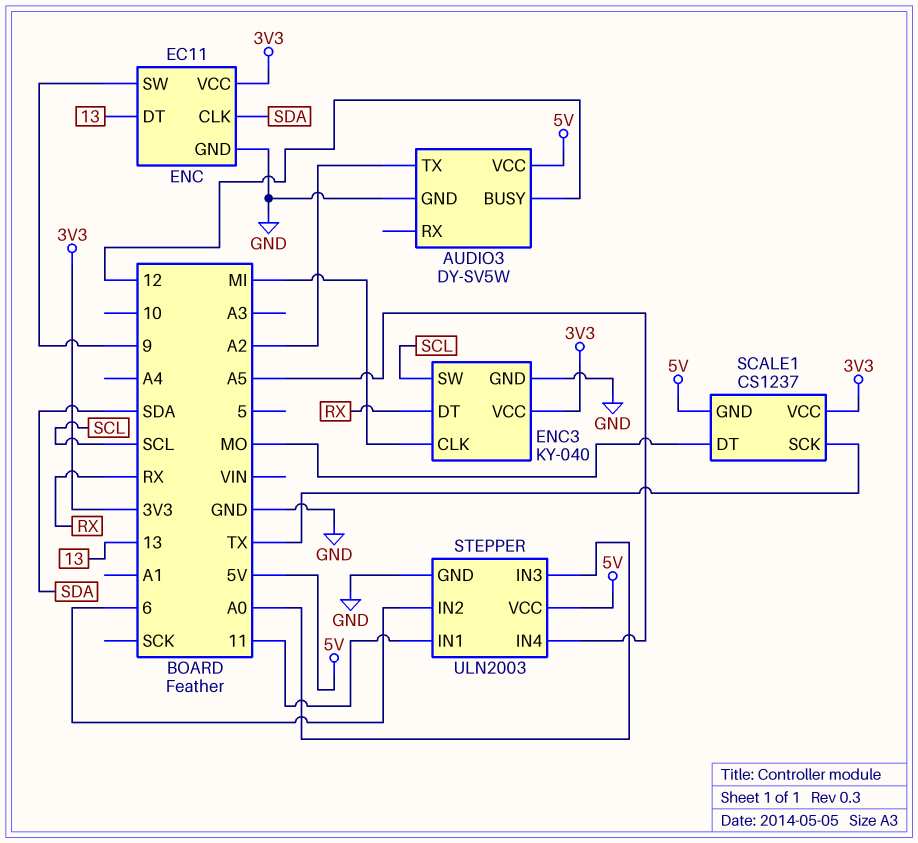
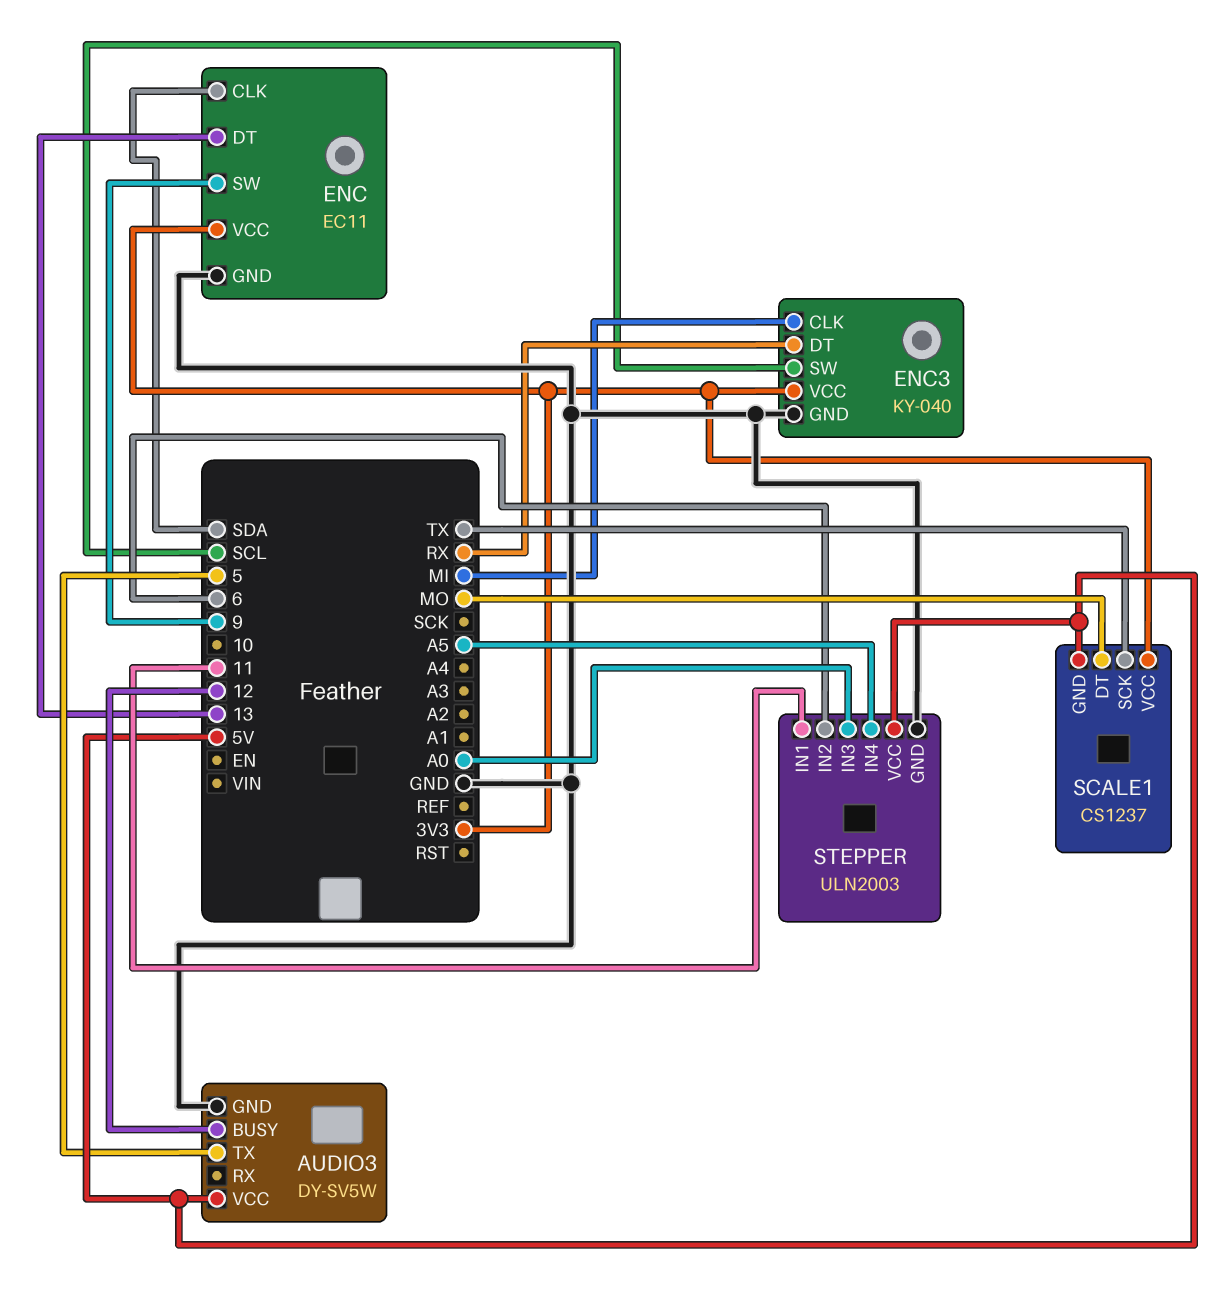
AUDIO3 pin TX: A2 -> 5

